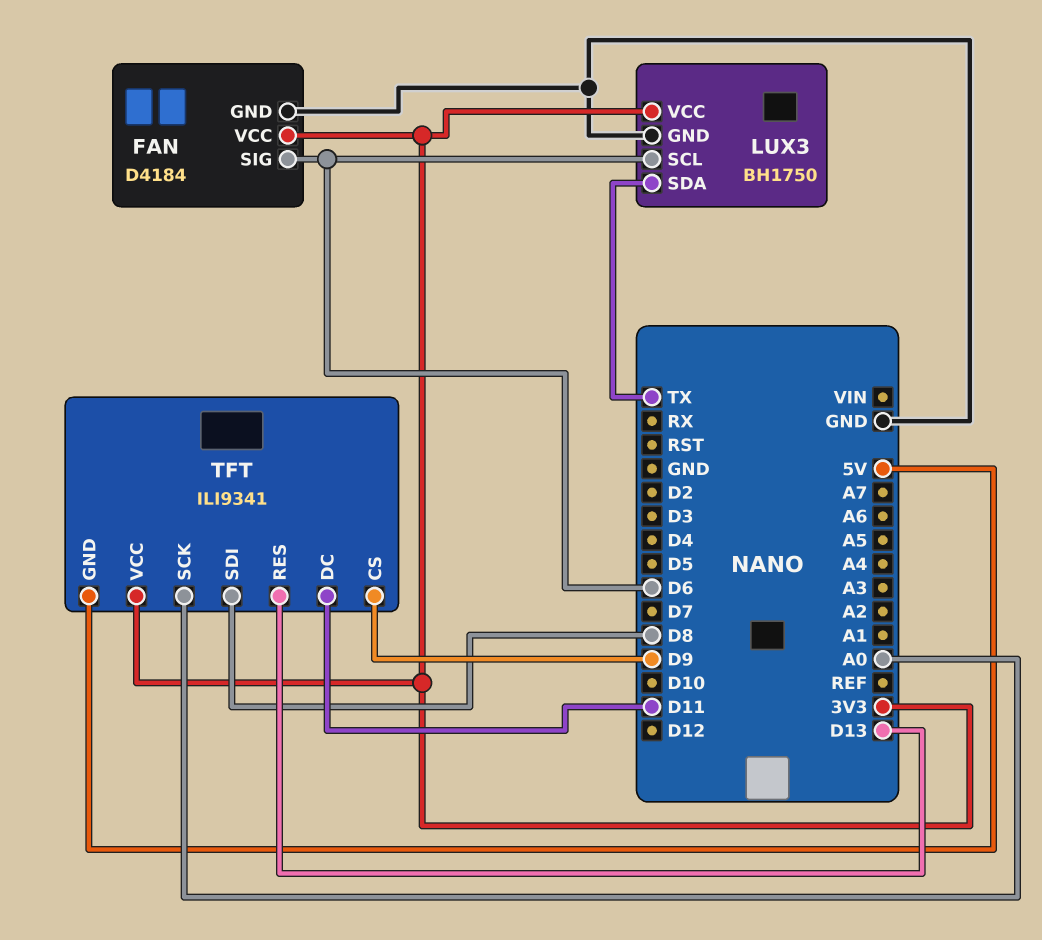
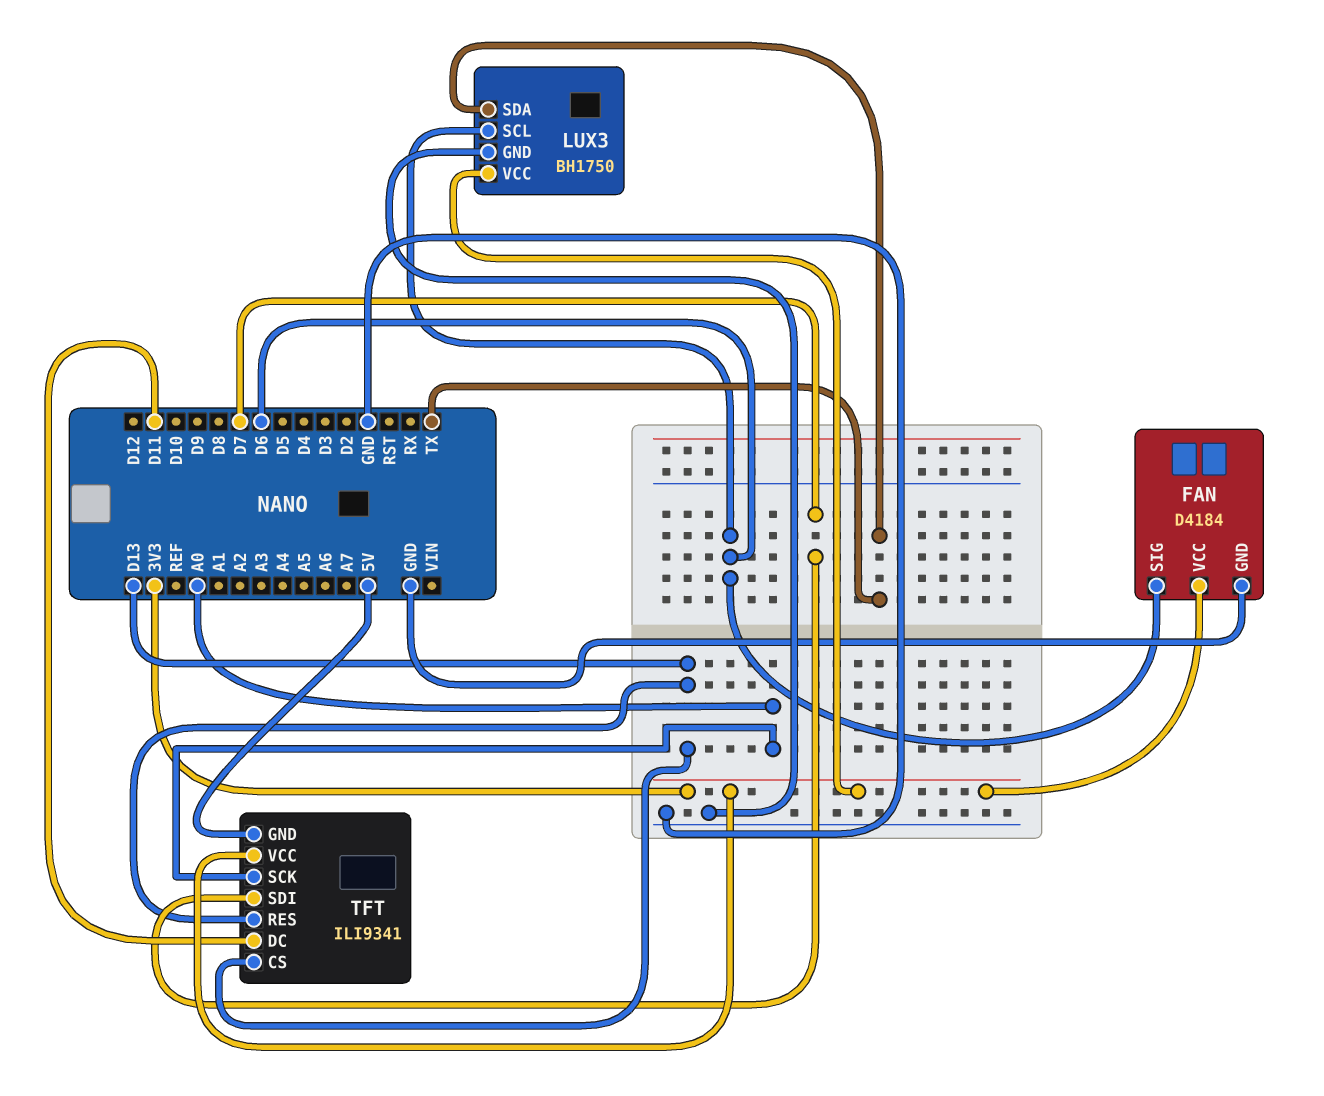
TFT pin CS: D9 -> D13
TFT pin SDI: D8 -> D7

